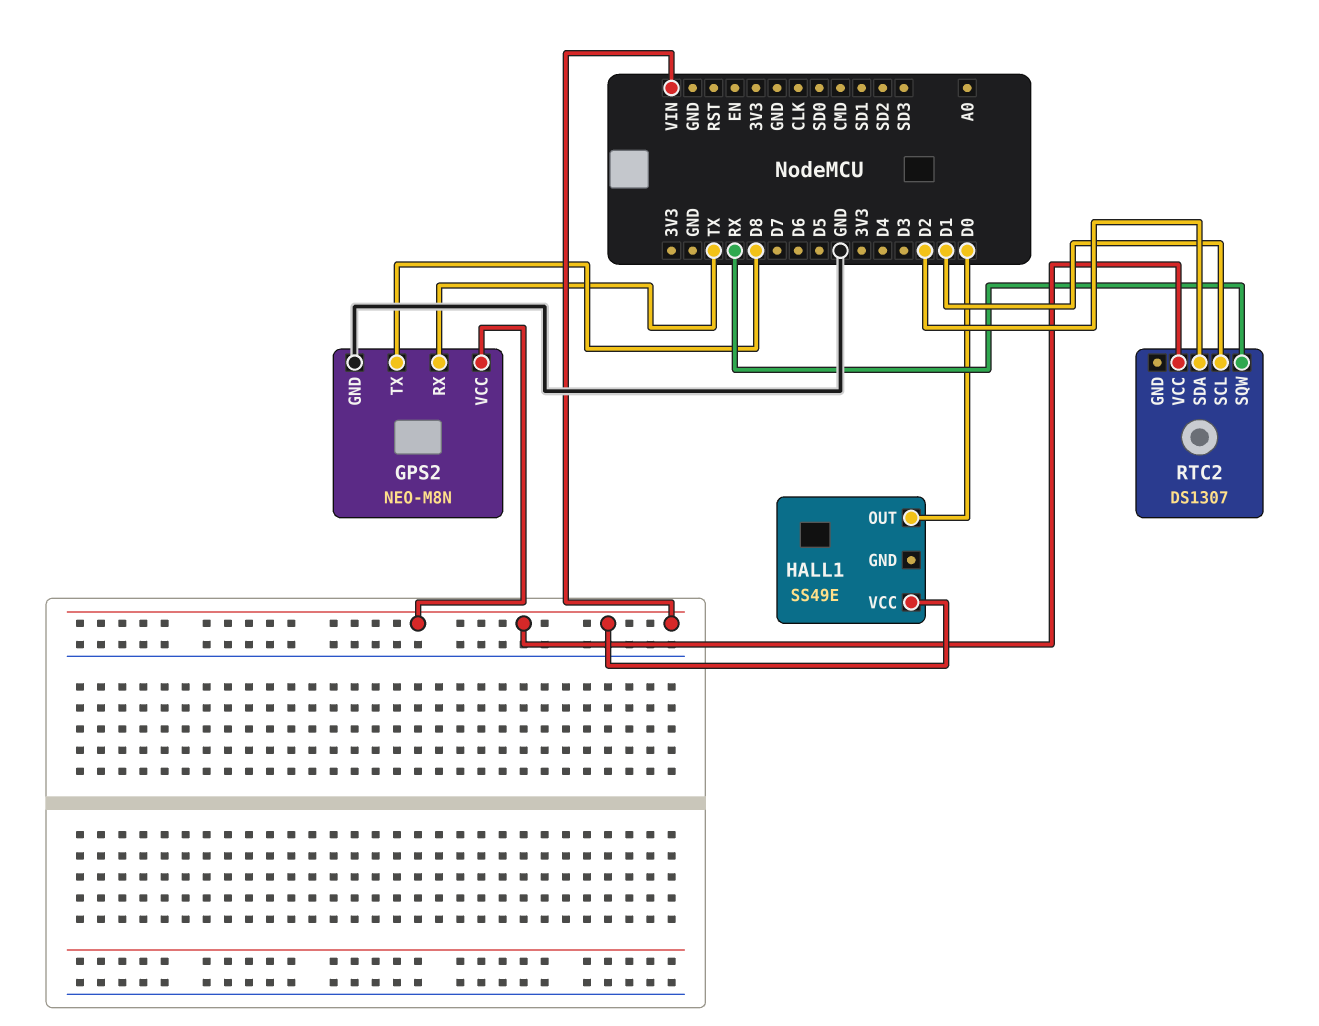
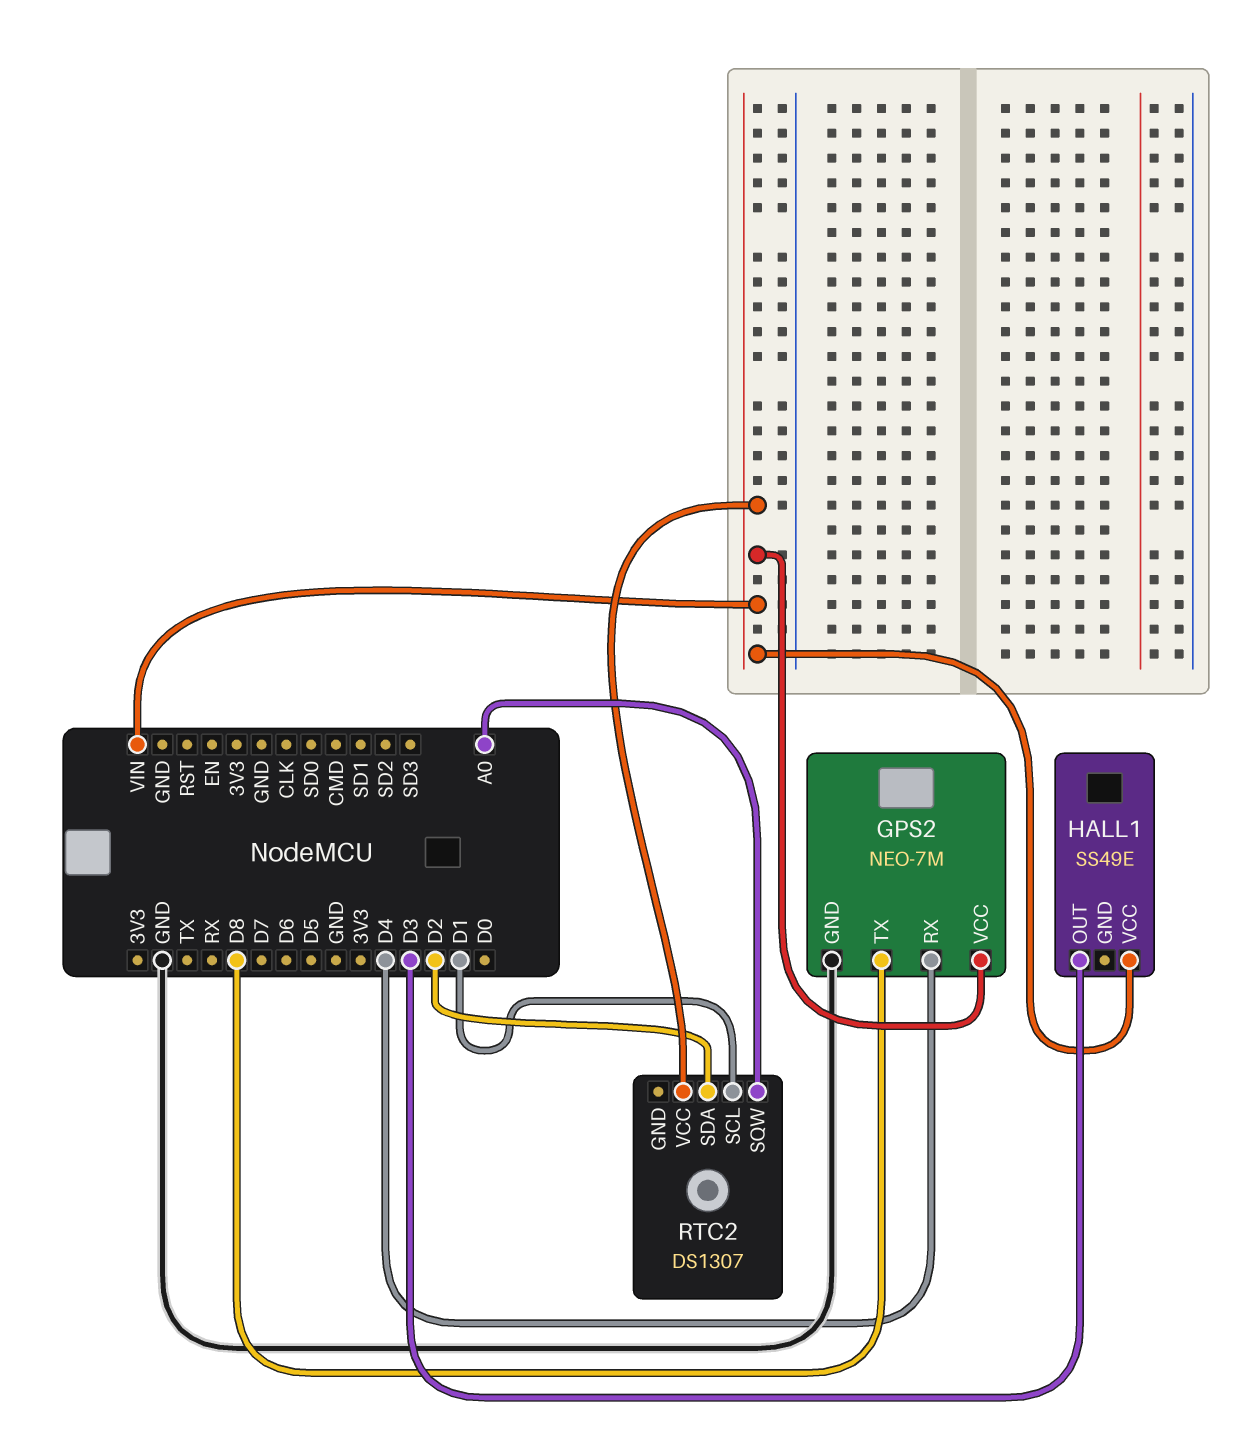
GPS2: NEO-M8N -> NEO-7M
GPS2 pin RX: TX -> D4
HALL1 pin OUT: D0 -> D3
RTC2 pin SQW: RX -> A0

